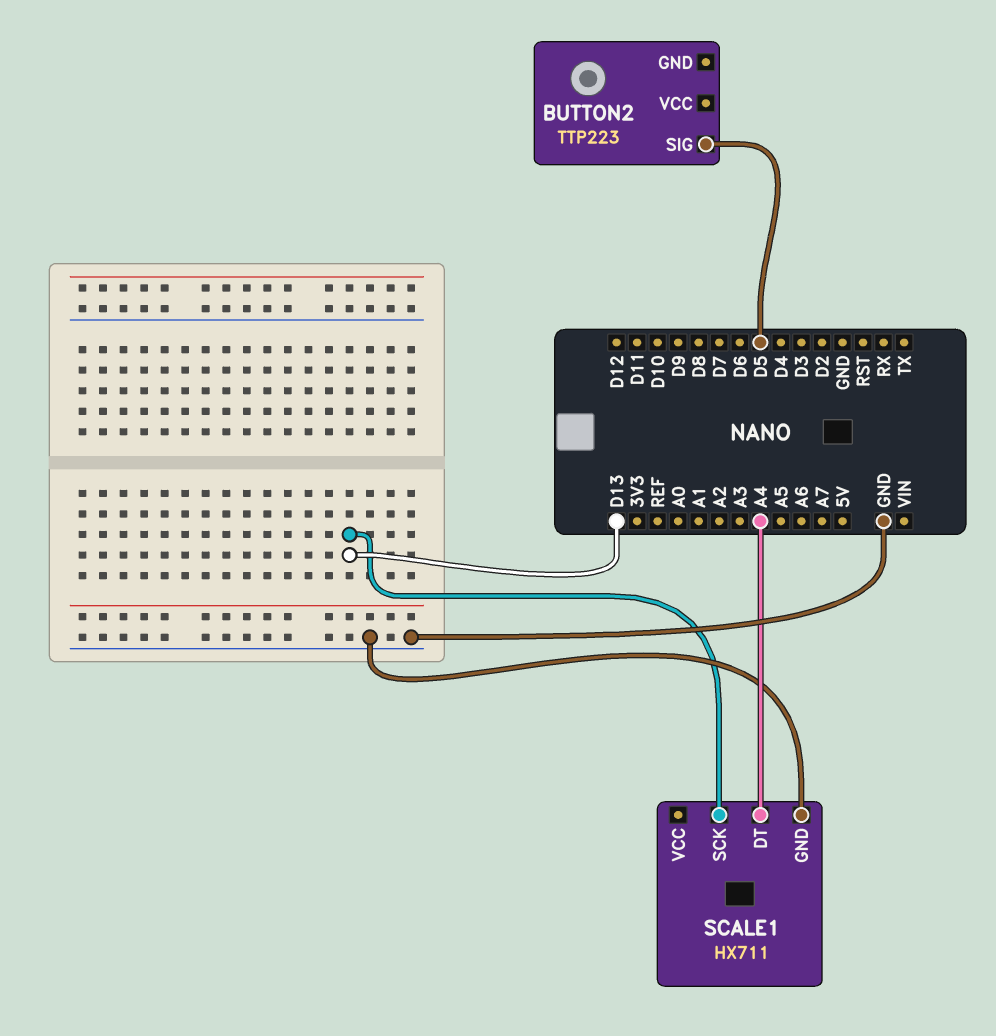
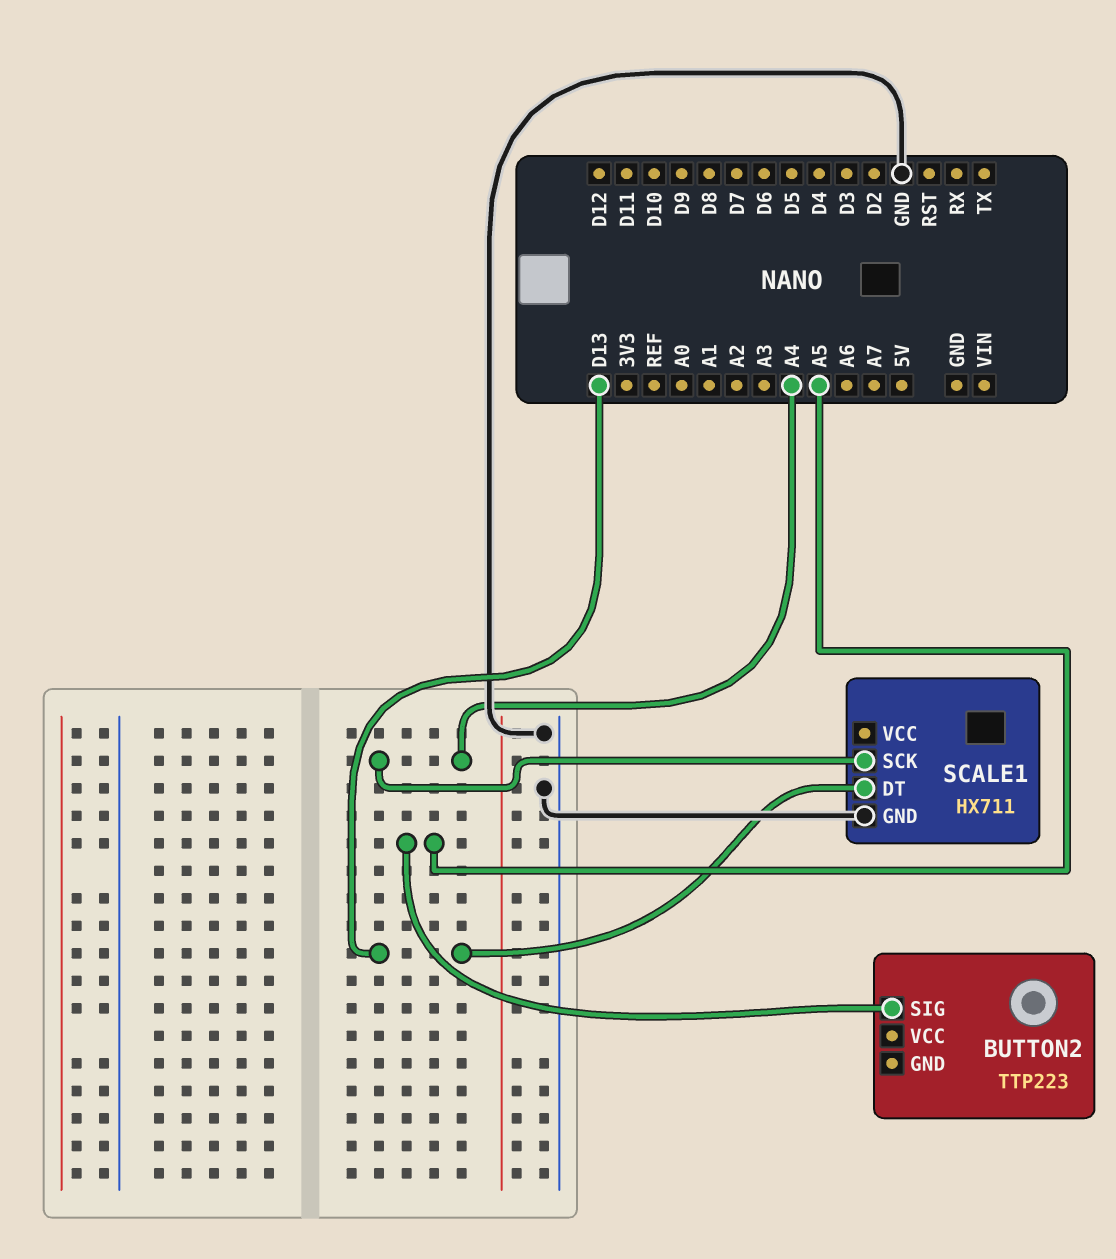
BUTTON2 pin SIG: D5 -> A5
SCALE1 pin DT: A4 -> D13
SCALE1 pin SCK: D13 -> A4

